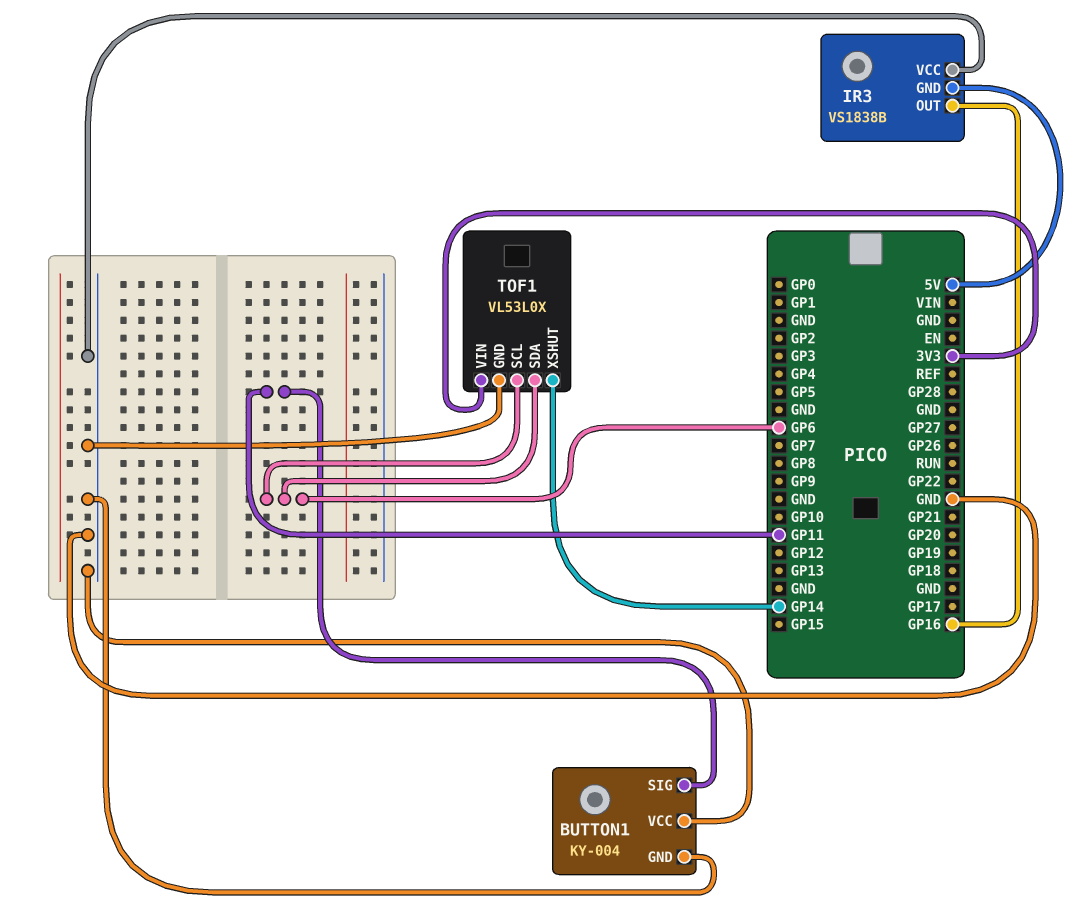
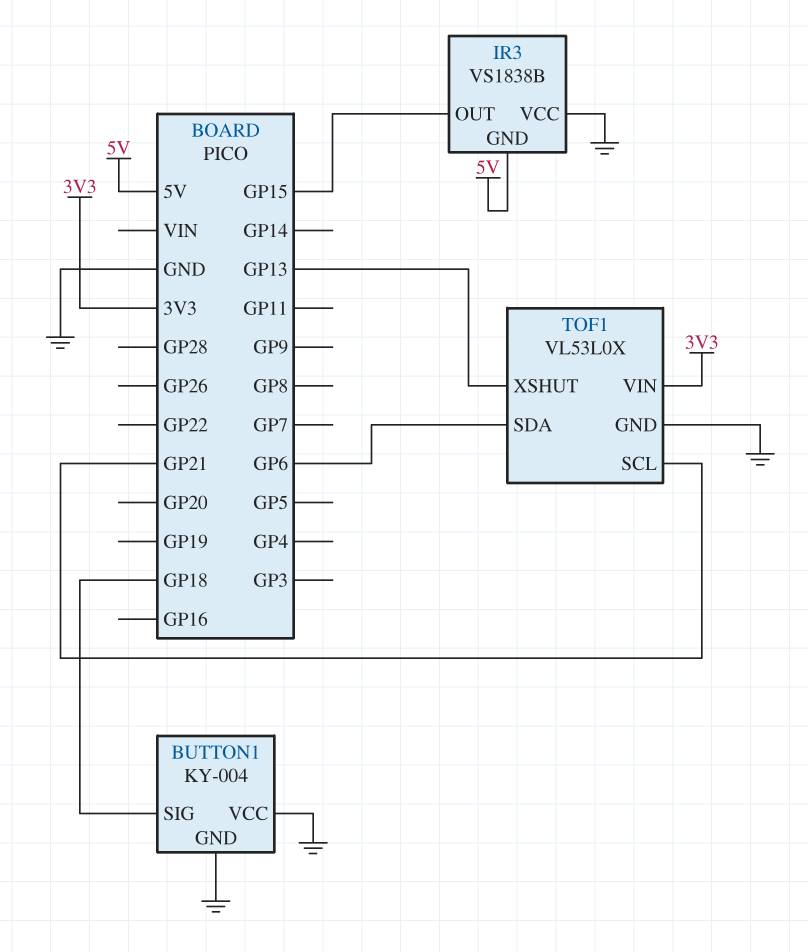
BUTTON1 pin SIG: GP11 -> GP18
IR3 pin OUT: GP16 -> GP15
TOF1 pin SCL: GP6 -> GP21
TOF1 pin XSHUT: GP14 -> GP13

